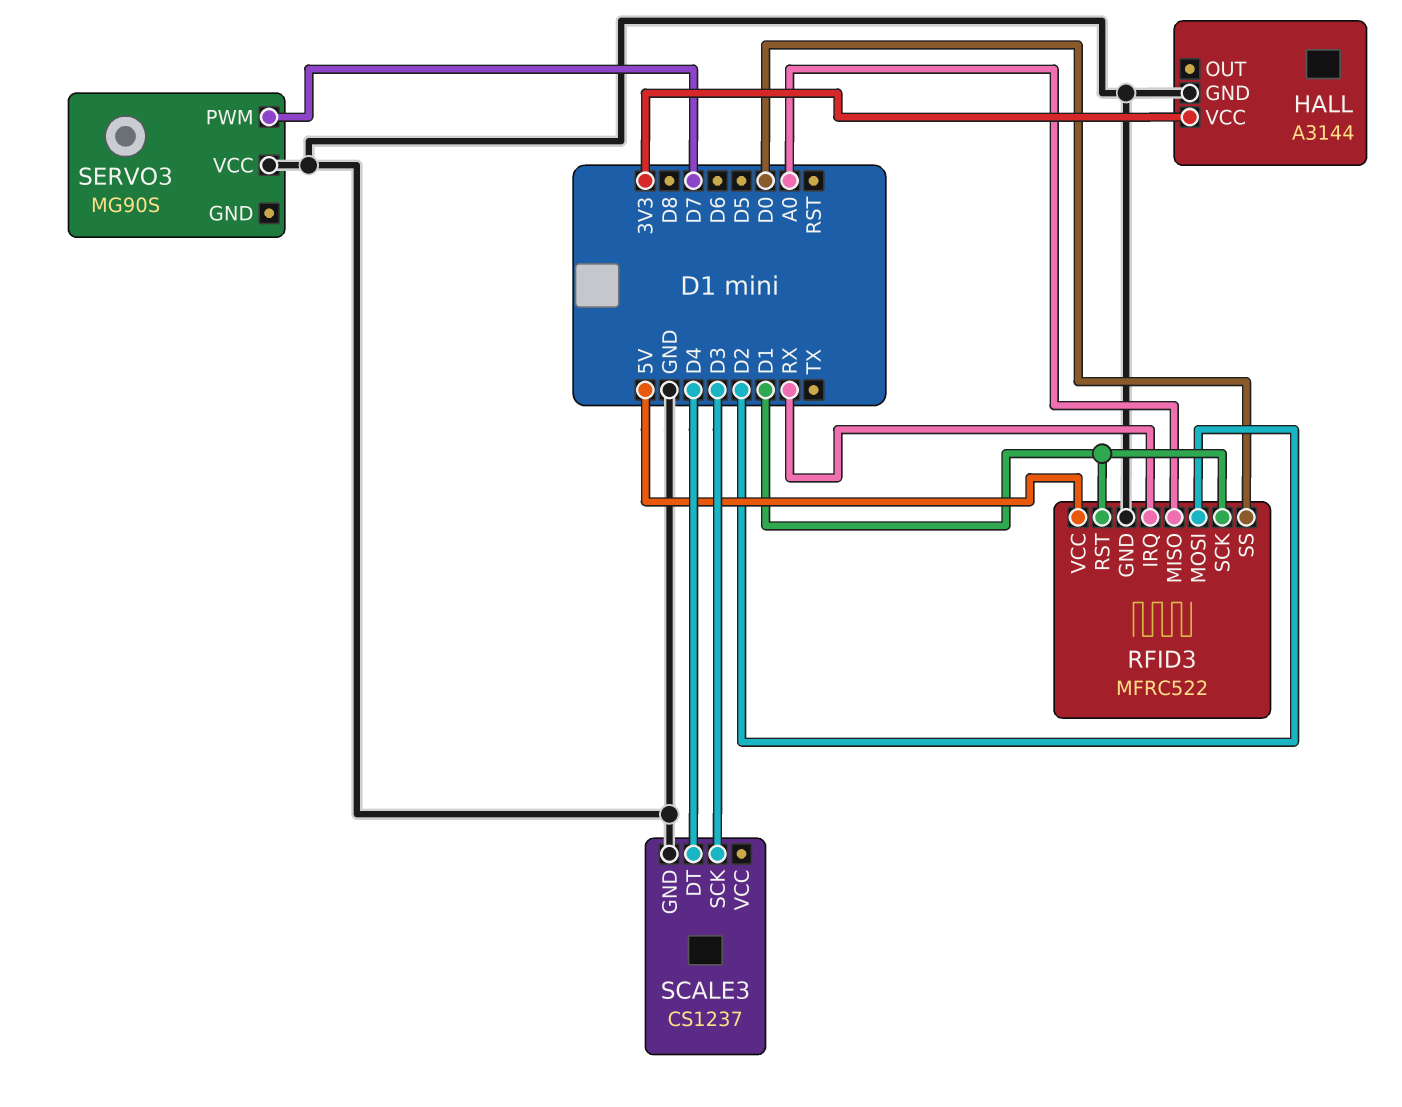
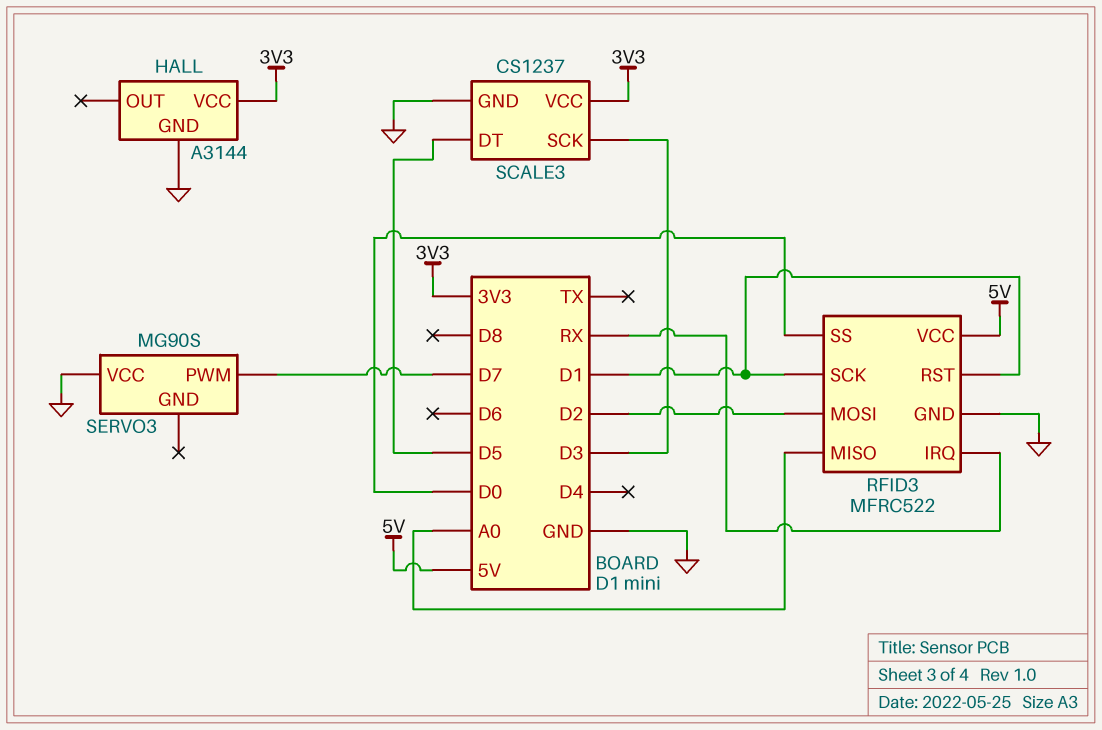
SCALE3 pin DT: D4 -> D5
SCALE3 pin VCC: none -> 3V3

